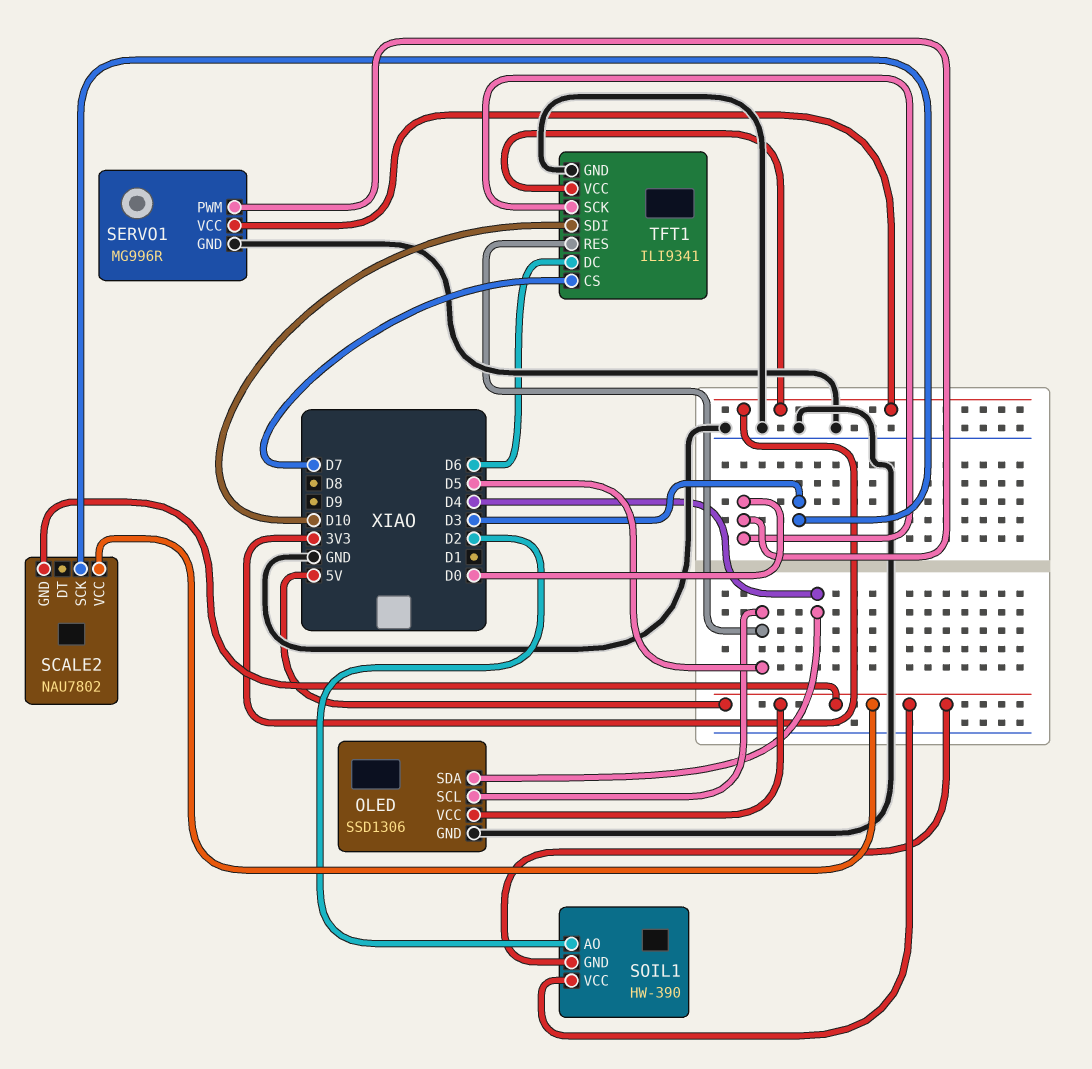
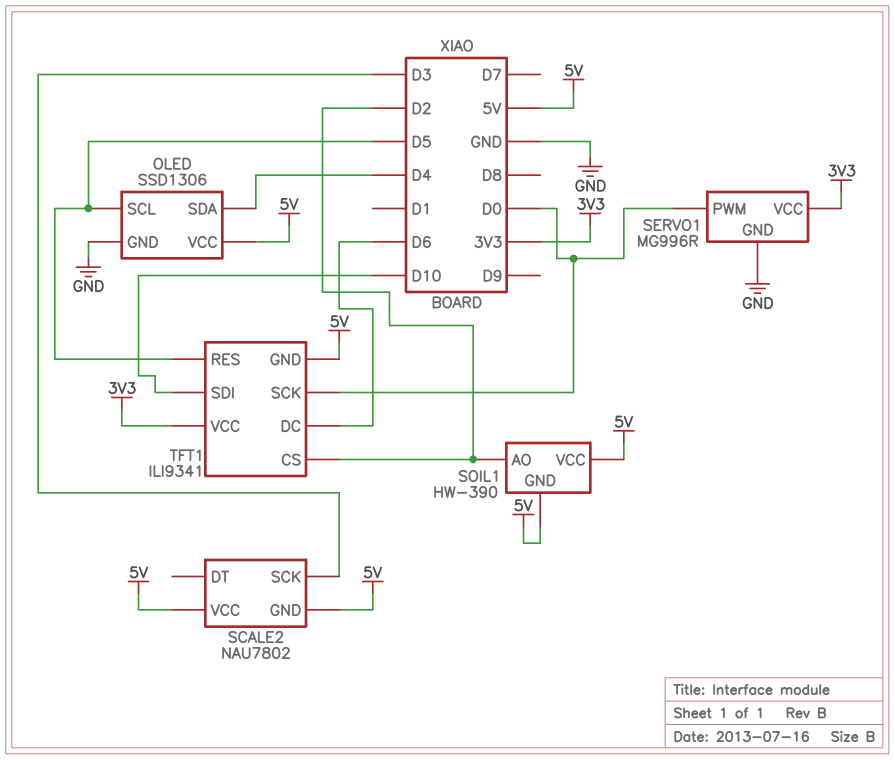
TFT1 pin CS: D7 -> D2
TFT1 pin GND: GND -> 5V

